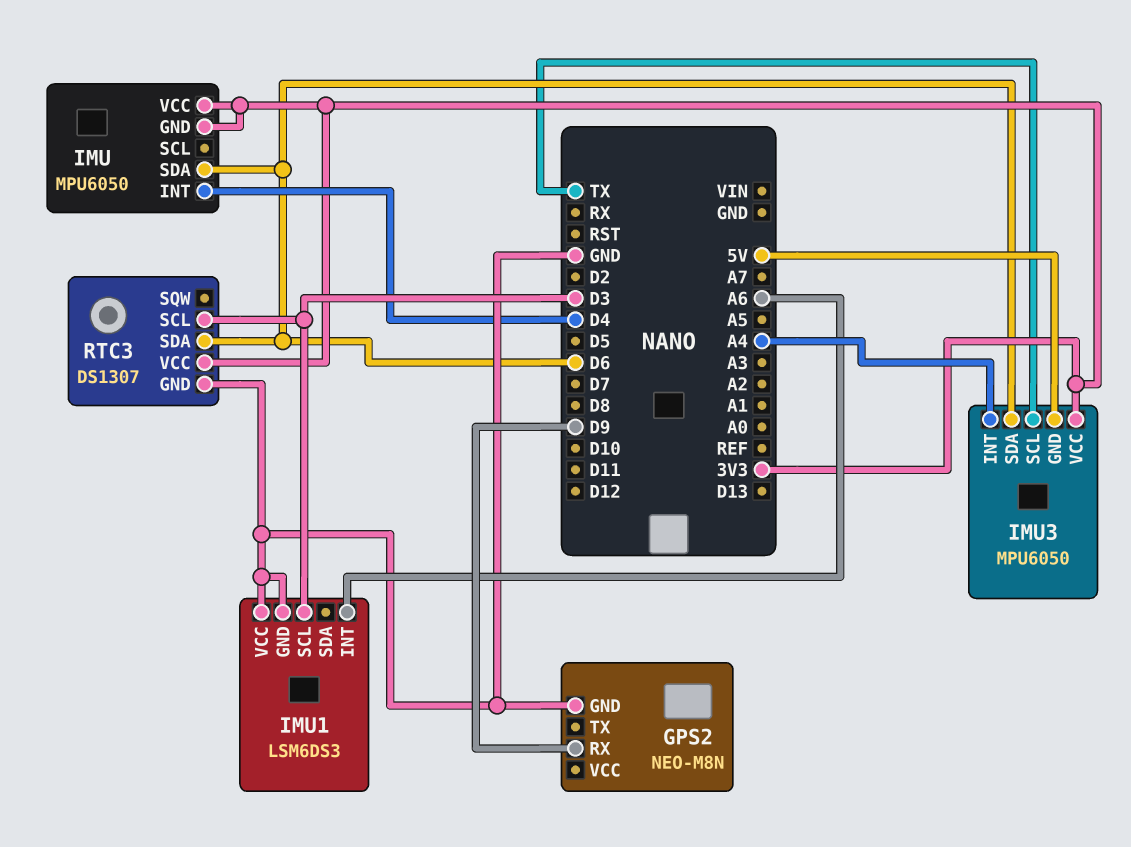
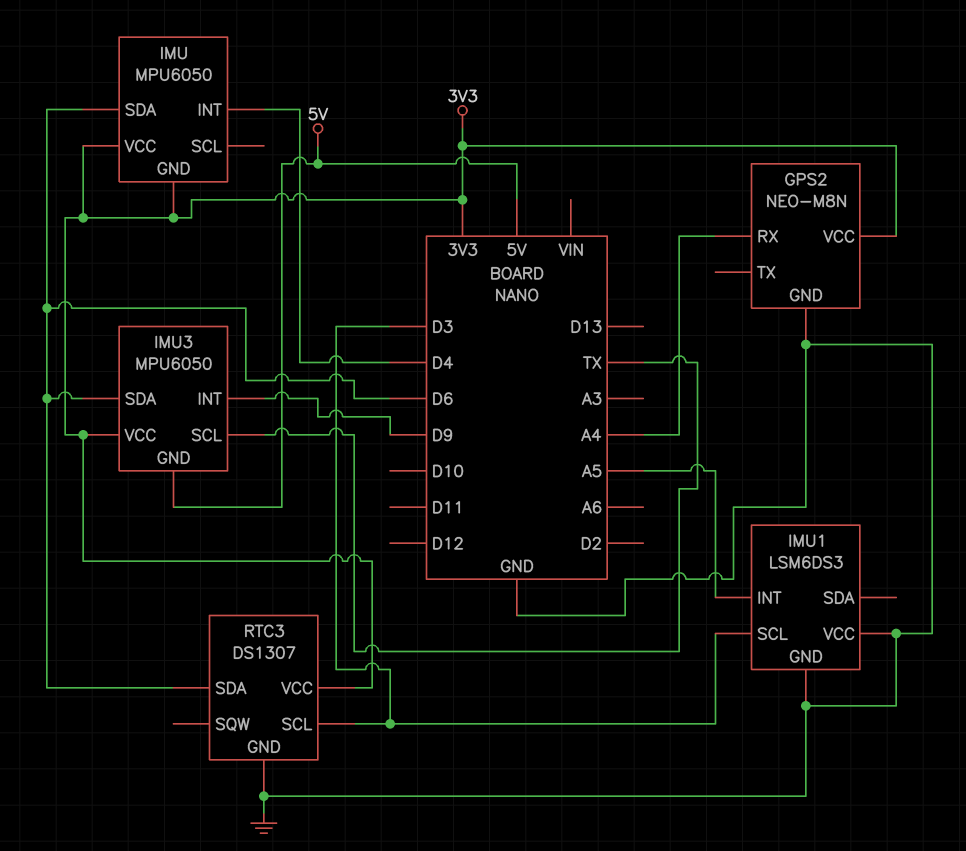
GPS2 pin RX: D9 -> A4
GPS2 pin VCC: none -> 3V3
IMU1 pin INT: A6 -> A5
IMU3 pin INT: A4 -> D9

